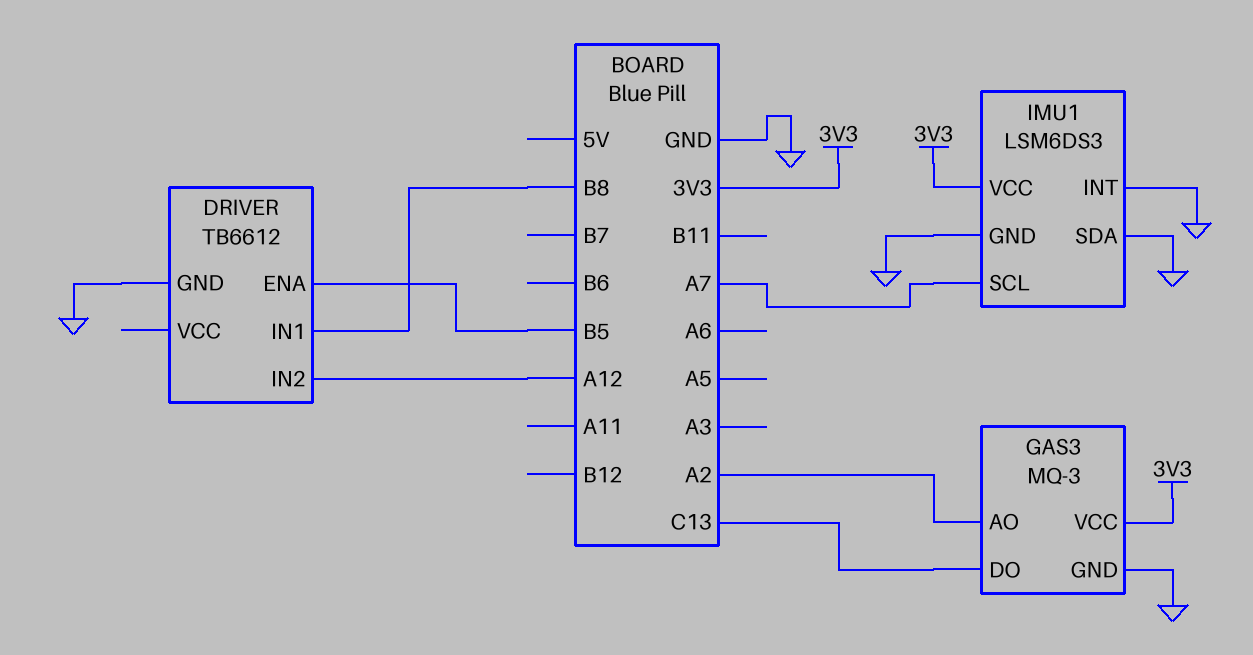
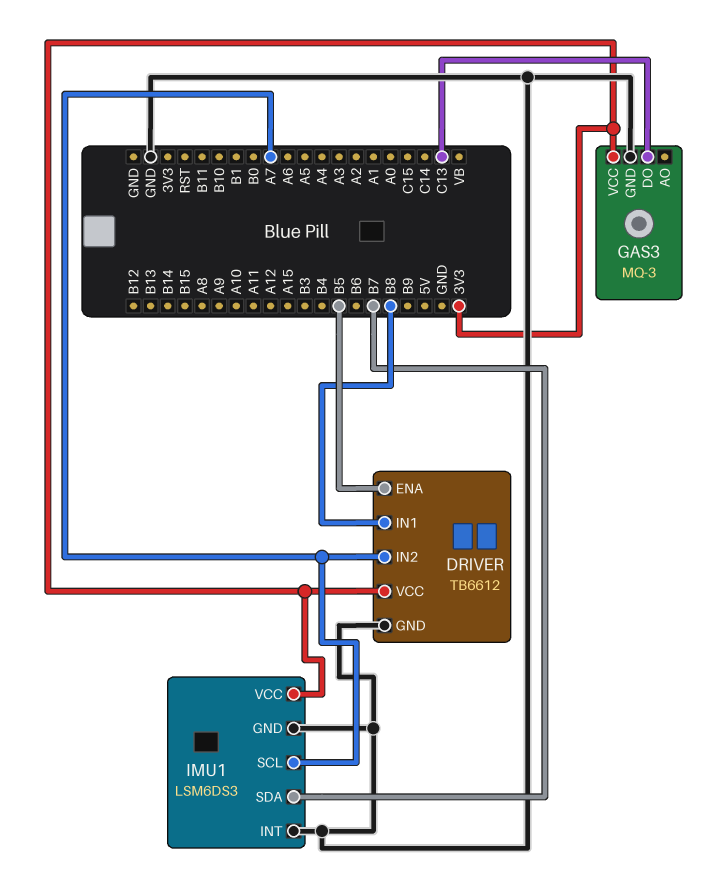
DRIVER pin IN2: A12 -> A7
DRIVER pin VCC: none -> 3V3
GAS3 pin AO: A2 -> none
IMU1 pin SDA: GND -> B7

